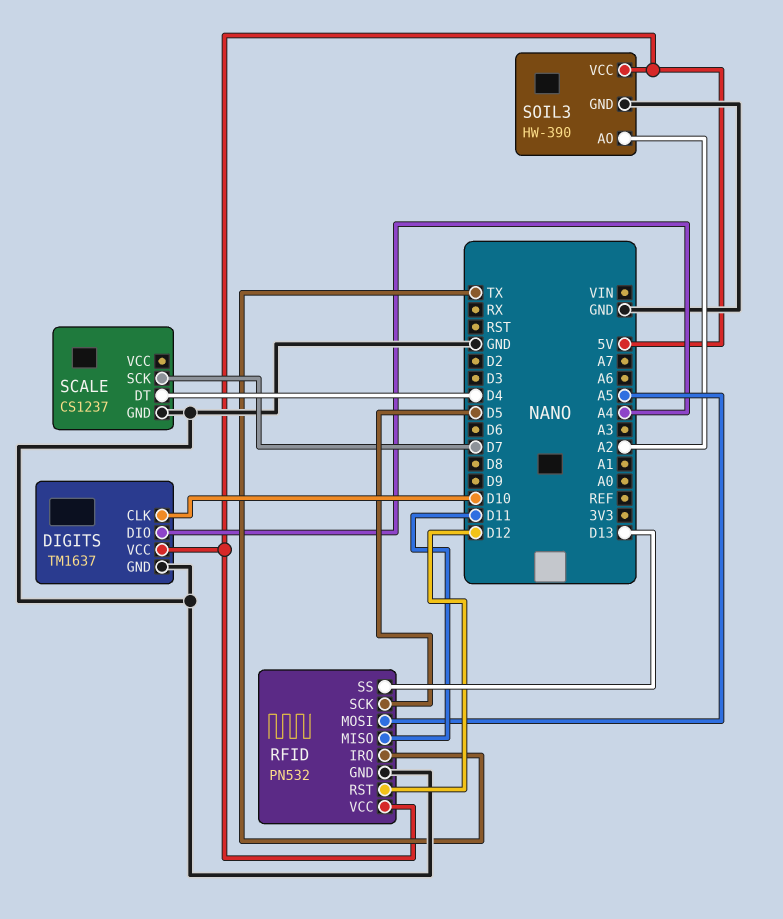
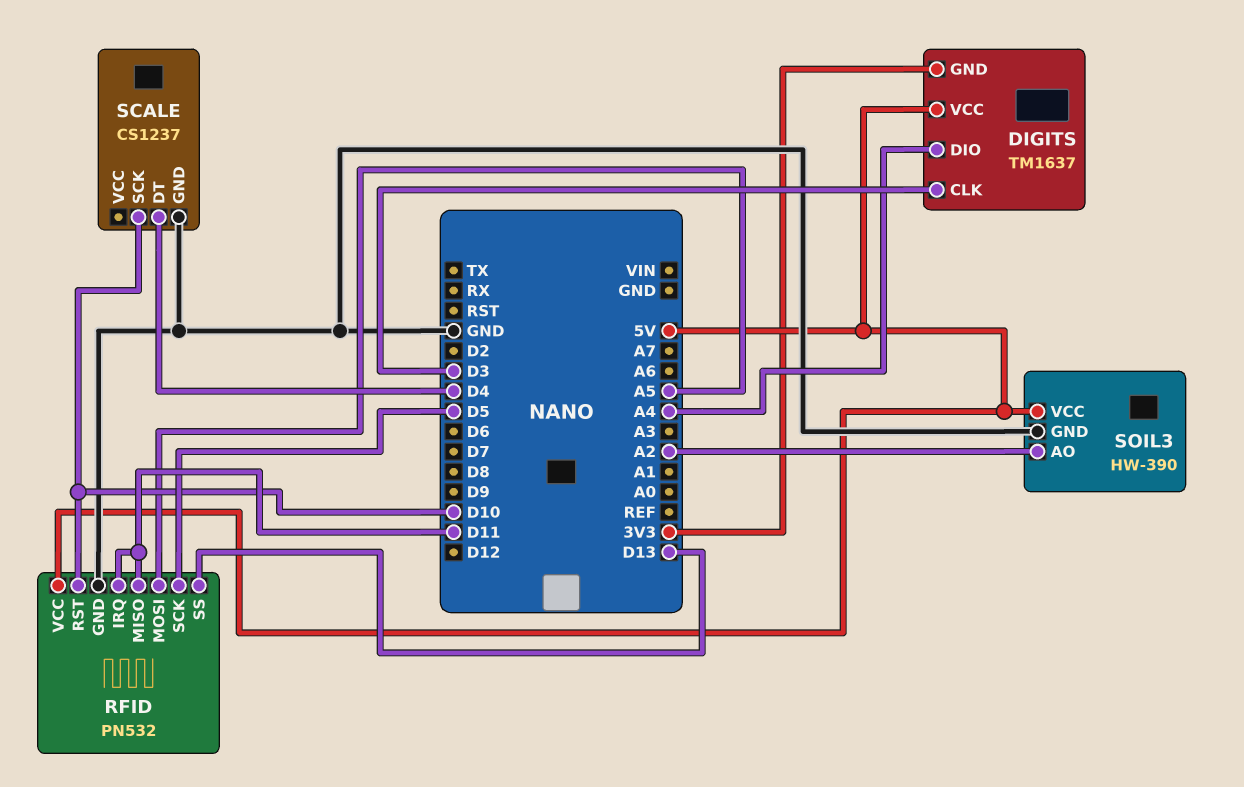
DIGITS pin CLK: D10 -> D3
DIGITS pin GND: GND -> 3V3
RFID pin IRQ: TX -> D11
RFID pin RST: D12 -> D10
SCALE pin SCK: D7 -> D10

